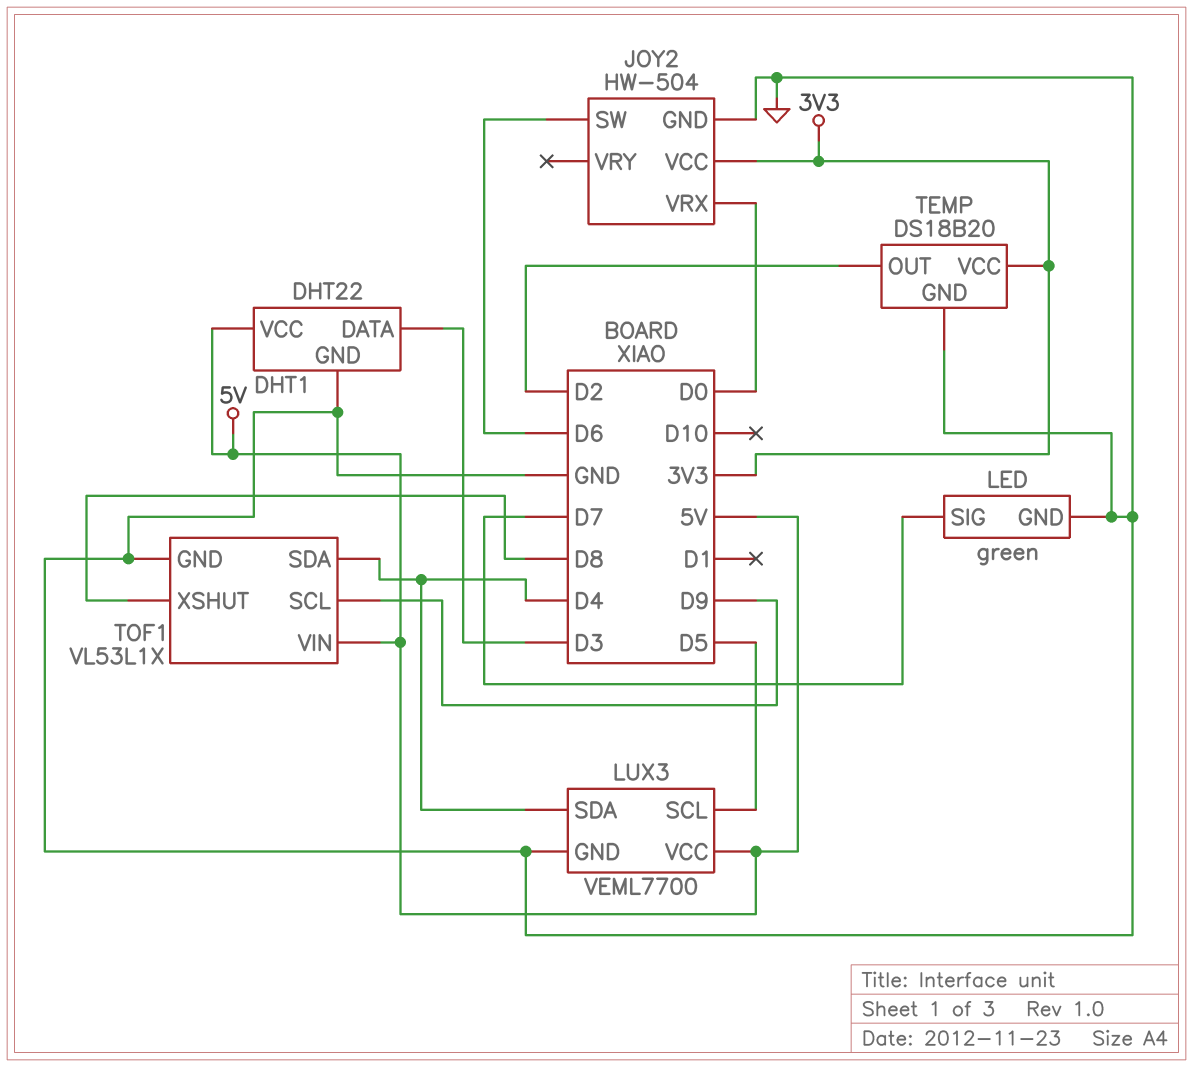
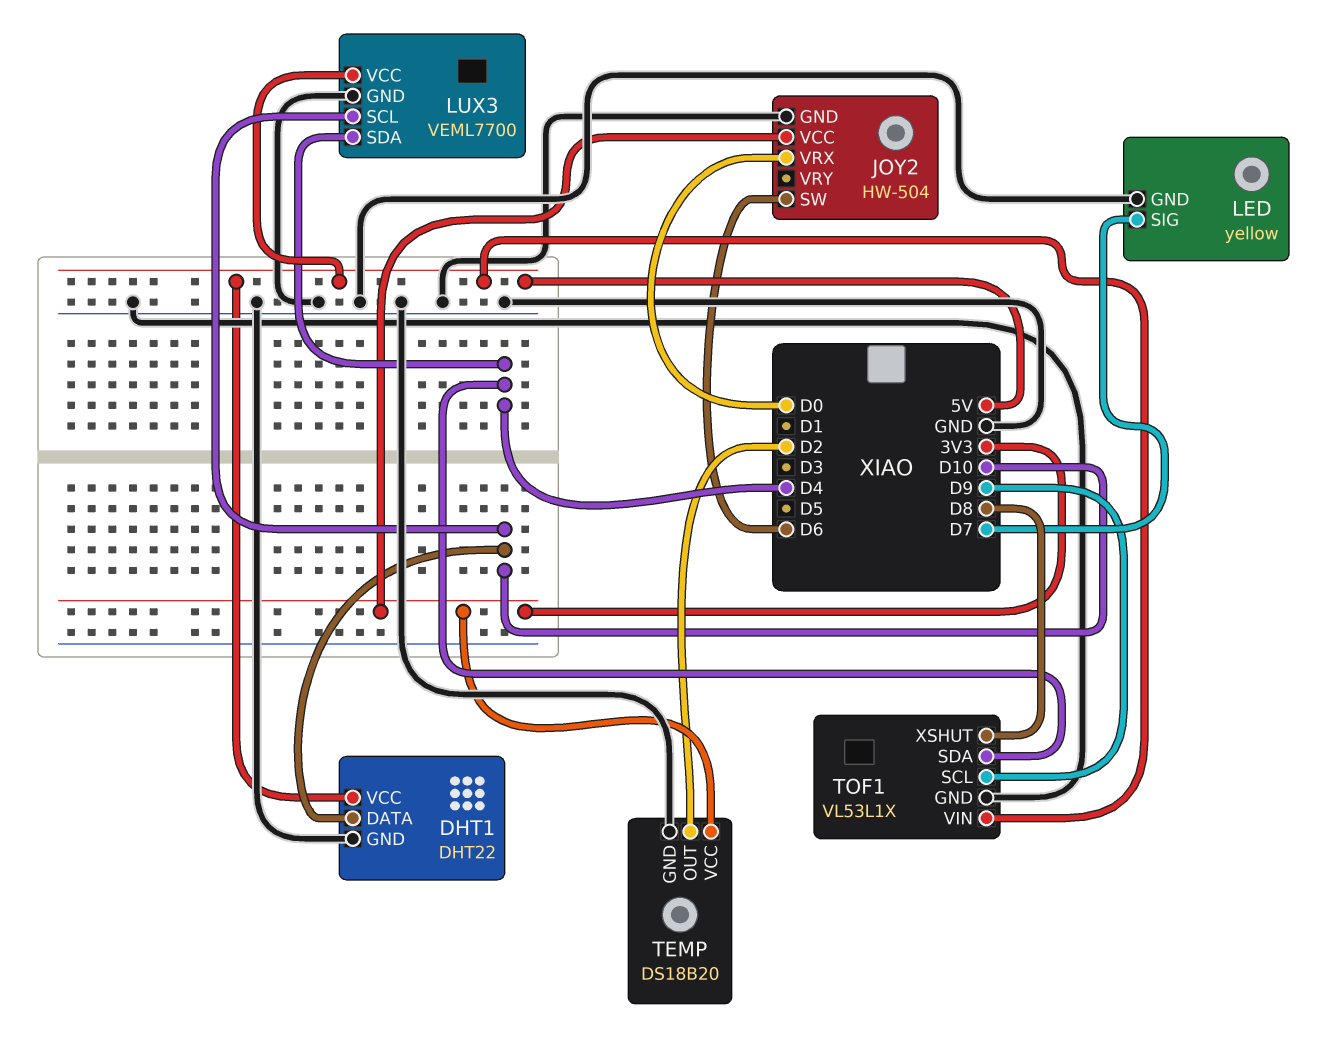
DHT1 pin DATA: D3 -> D10
LED: green -> yellow
LUX3 pin SCL: D5 -> D10

